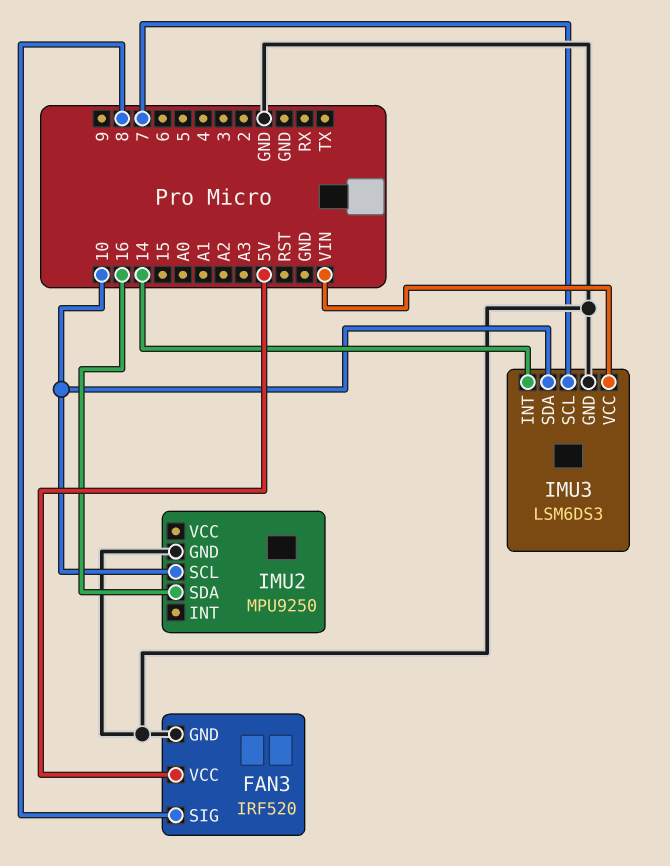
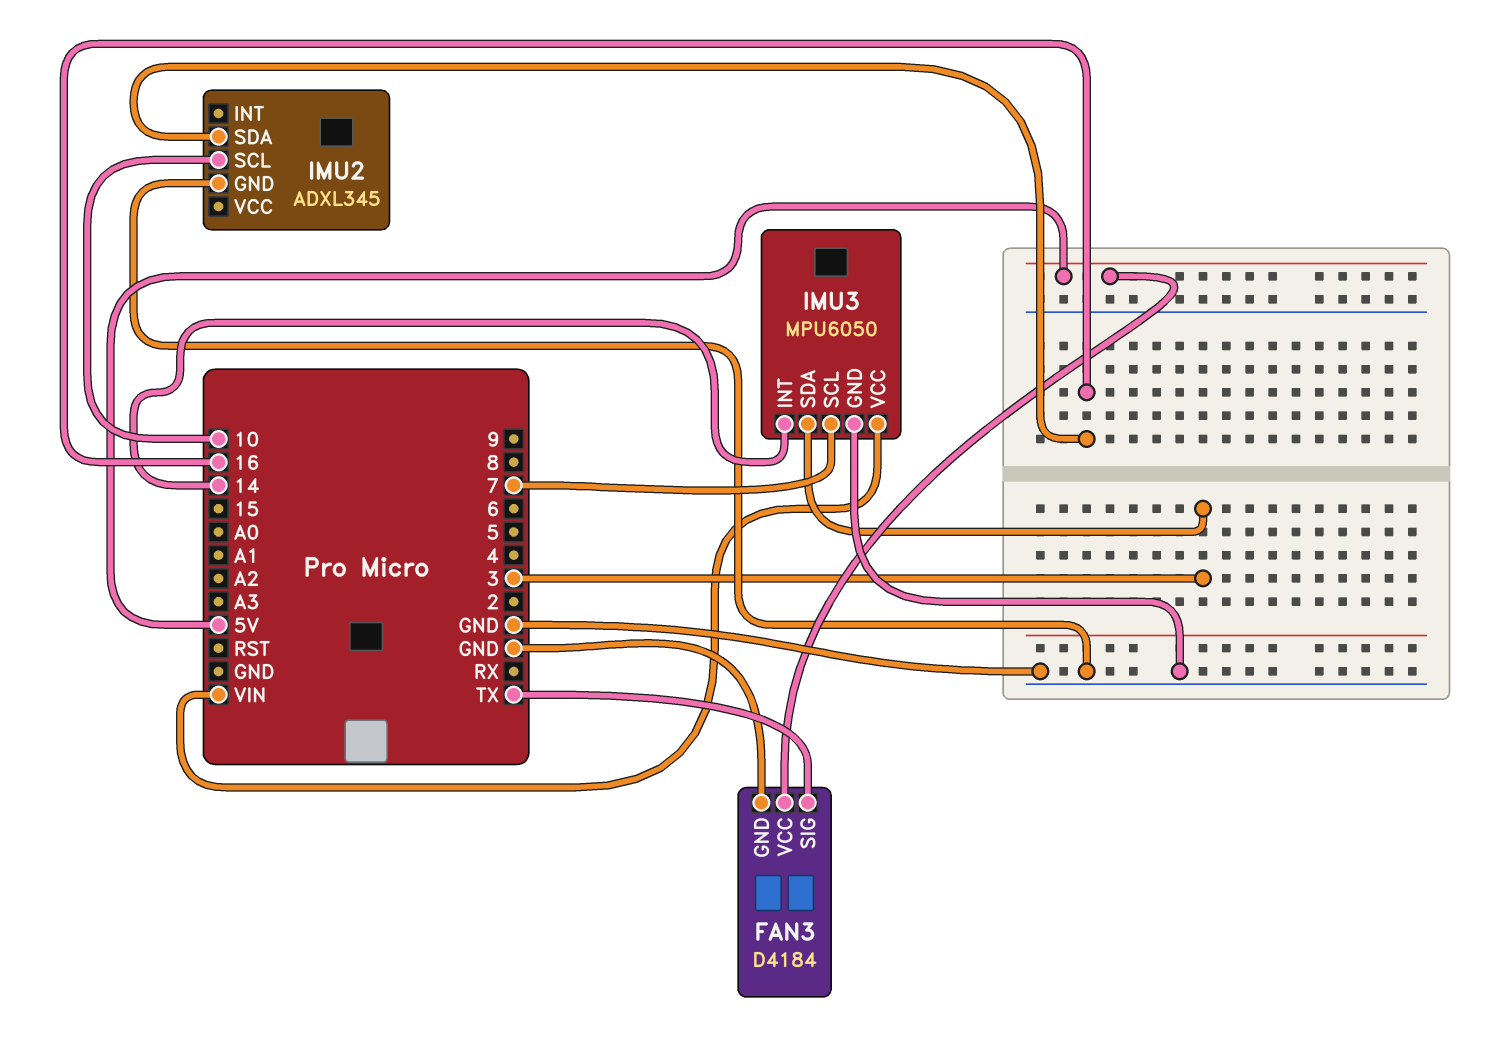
FAN3: IRF520 -> D4184
FAN3 pin SIG: 8 -> TX
IMU2: MPU9250 -> ADXL345
IMU3: LSM6DS3 -> MPU6050
IMU3 pin SDA: 10 -> 3

